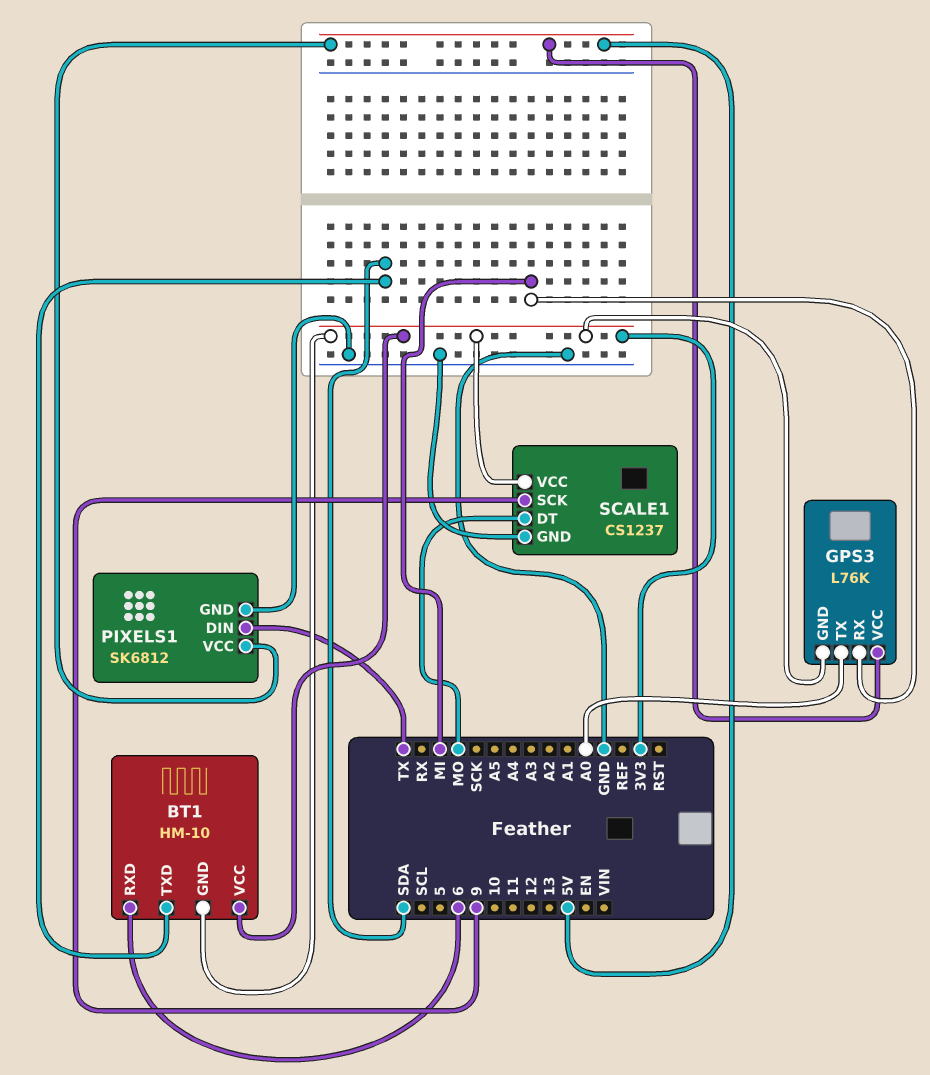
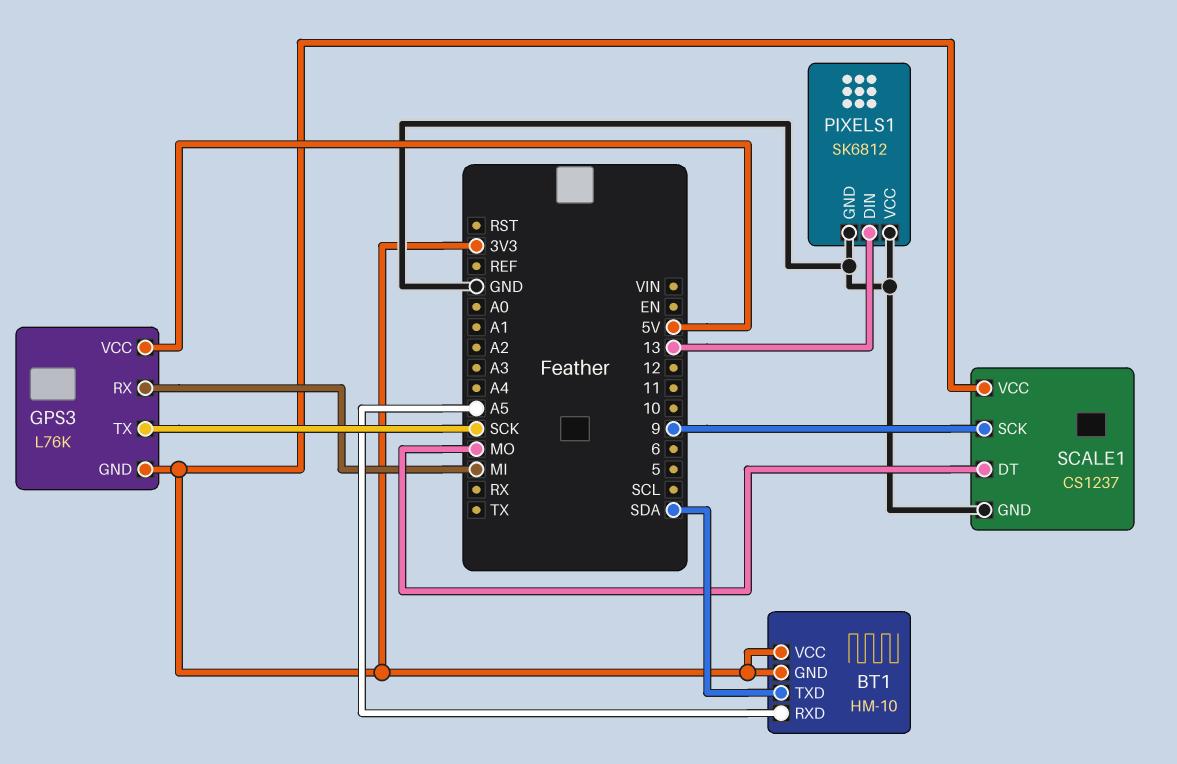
BT1 pin RXD: 6 -> A5
GPS3 pin TX: A0 -> SCK
PIXELS1 pin DIN: TX -> 13
PIXELS1 pin VCC: 5V -> GND

